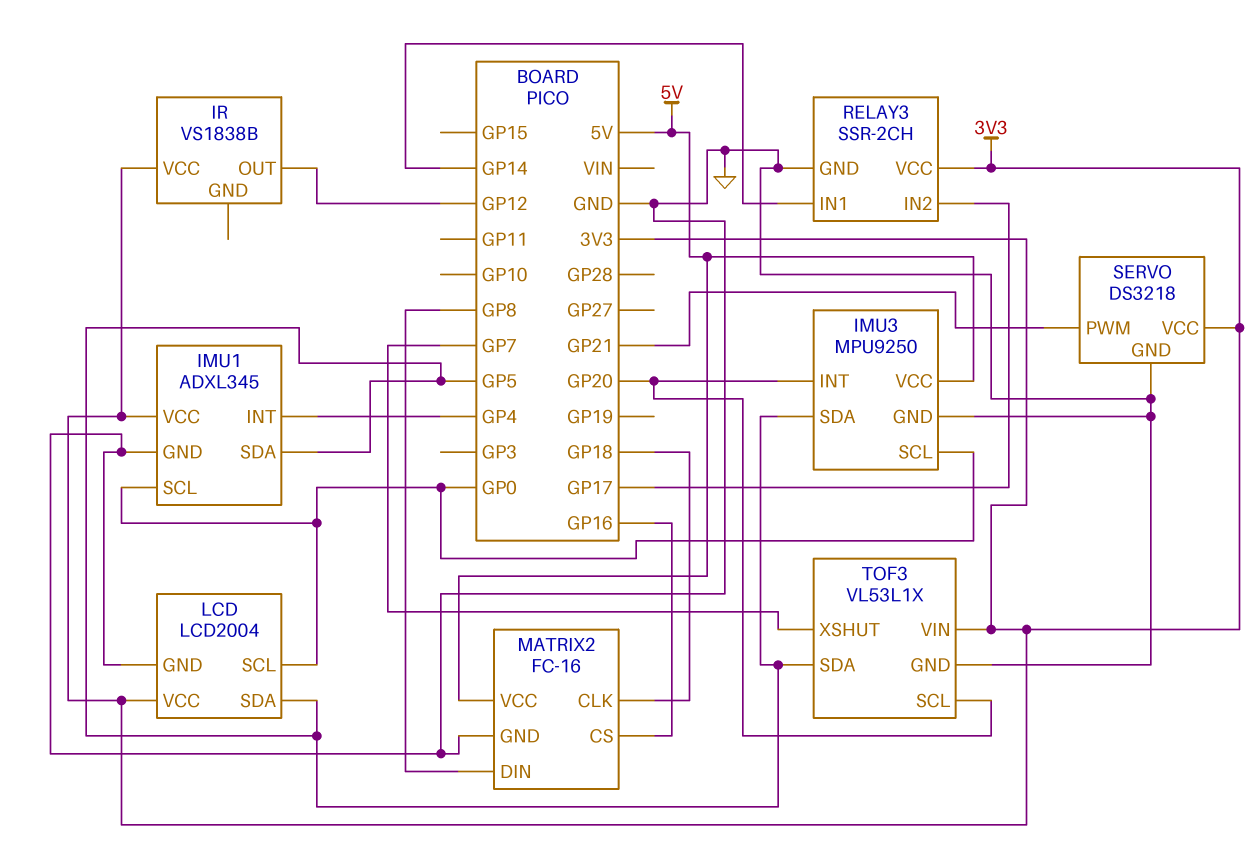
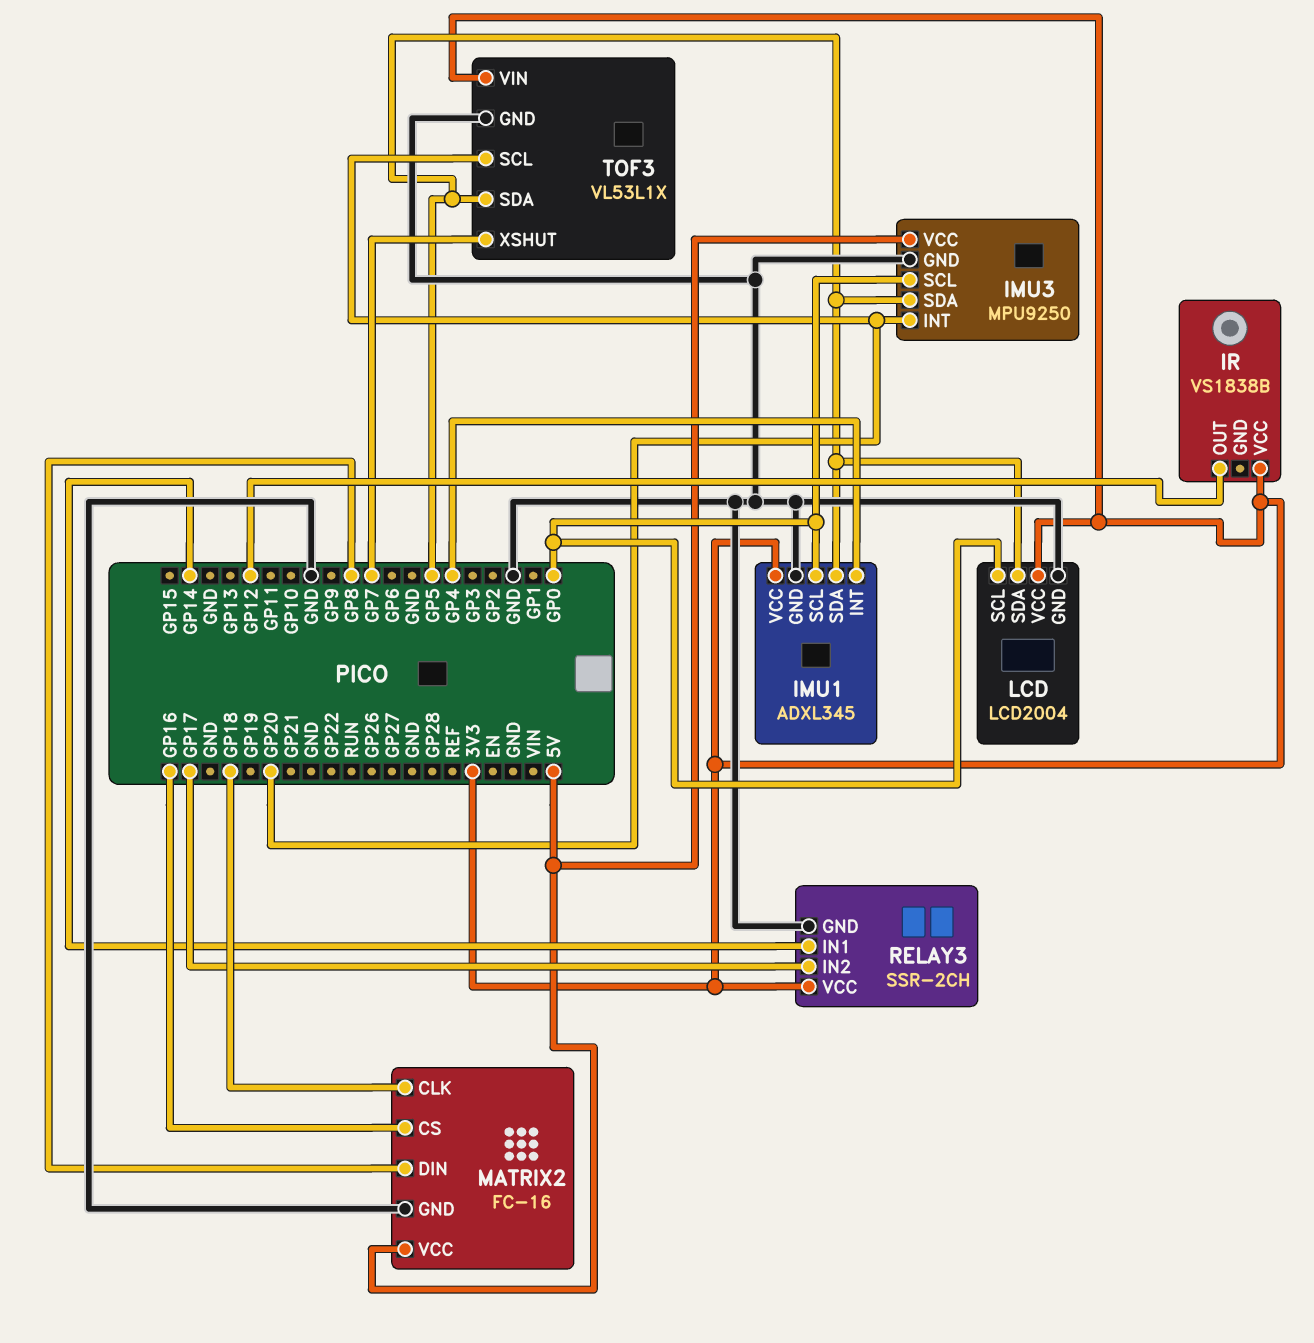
SERVO: DS3218 -> none
SERVO pin GND: GND -> none
SERVO pin PWM: GP21 -> none
SERVO pin VCC: 3V3 -> none

